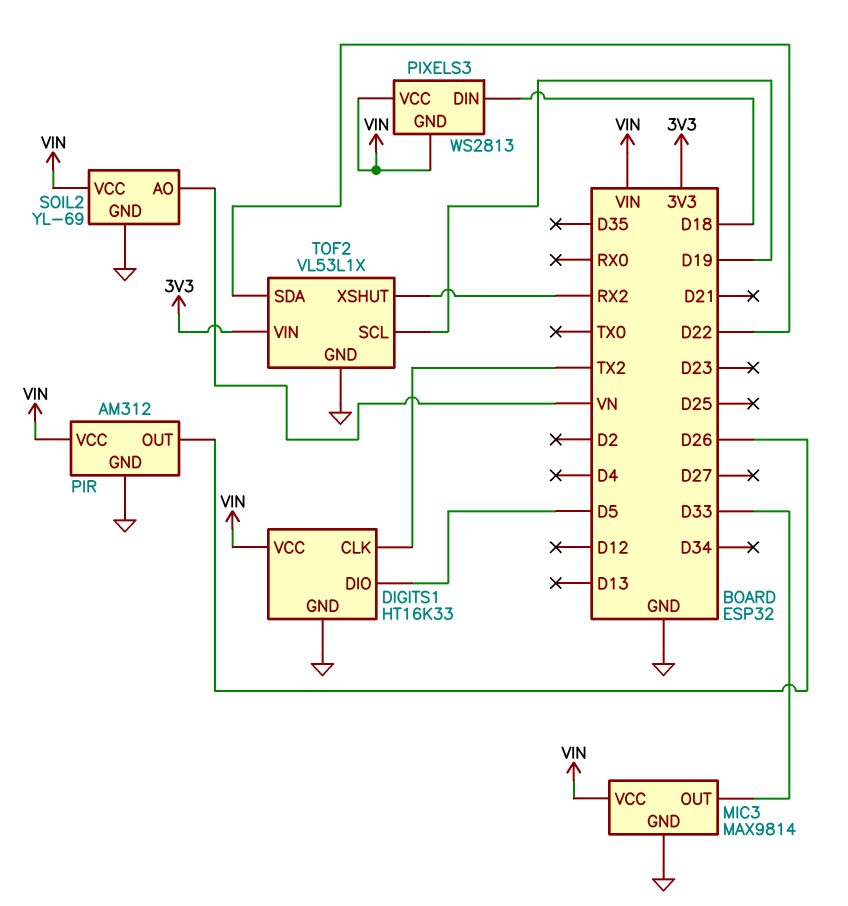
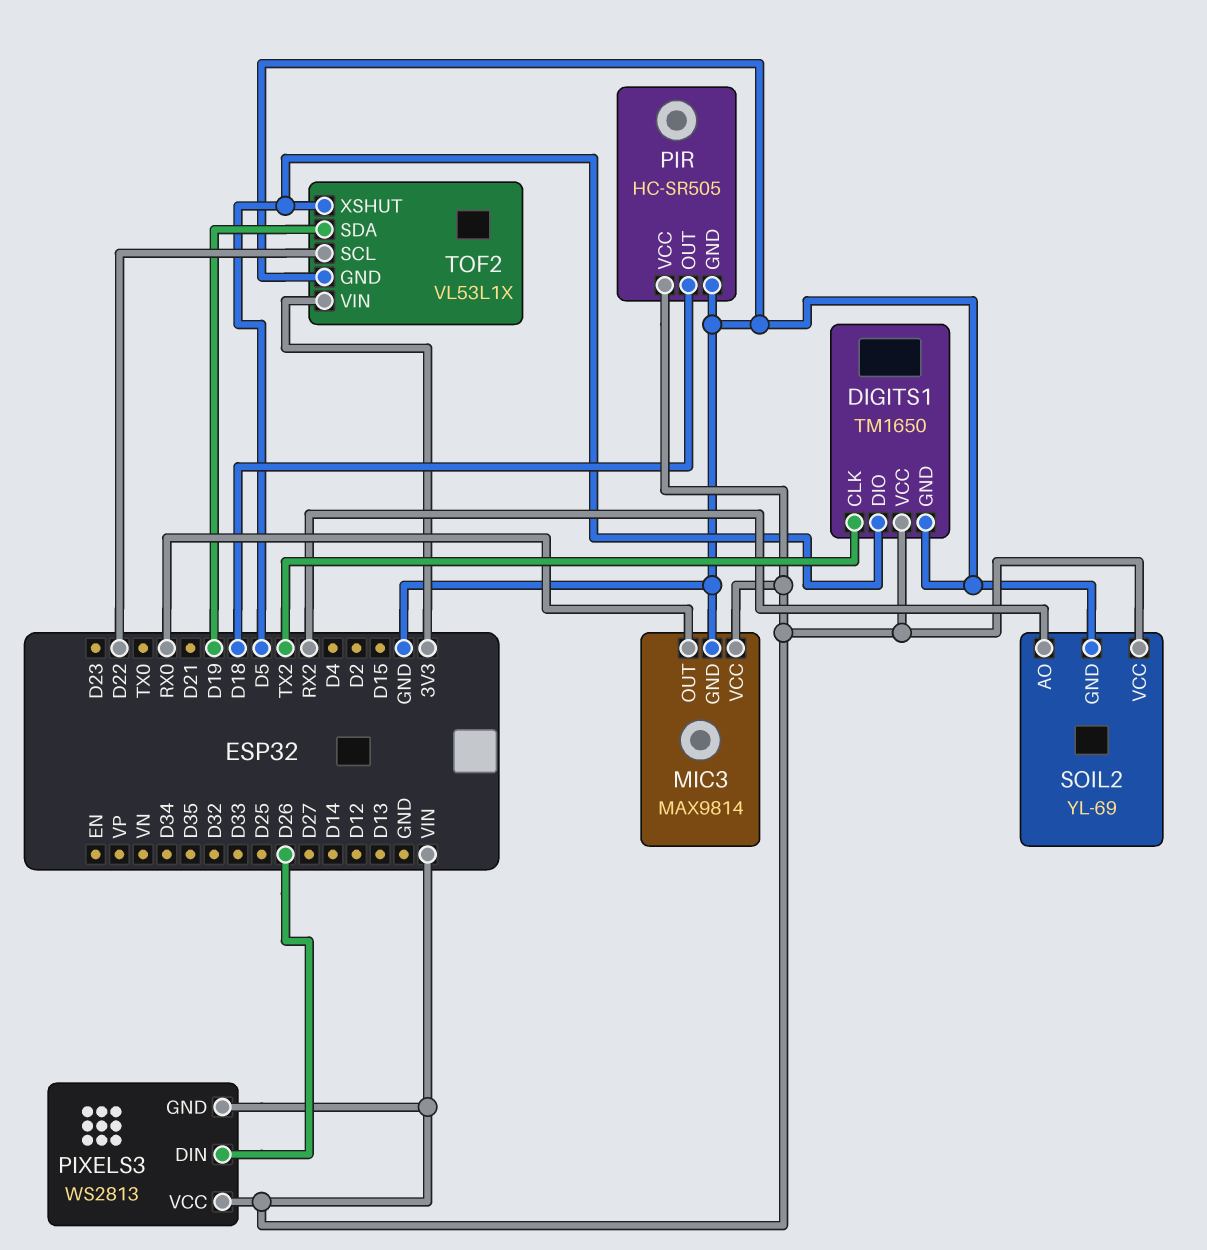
DIGITS1: HT16K33 -> TM1650
MIC3 pin OUT: D33 -> RX0
PIR: AM312 -> HC-SR505
PIR pin OUT: D26 -> D18
PIXELS3 pin DIN: D18 -> D26
SOIL2 pin AO: VN -> RX2
TOF2 pin SCL: D19 -> D22
TOF2 pin SDA: D22 -> D19
TOF2 pin XSHUT: RX2 -> D5

